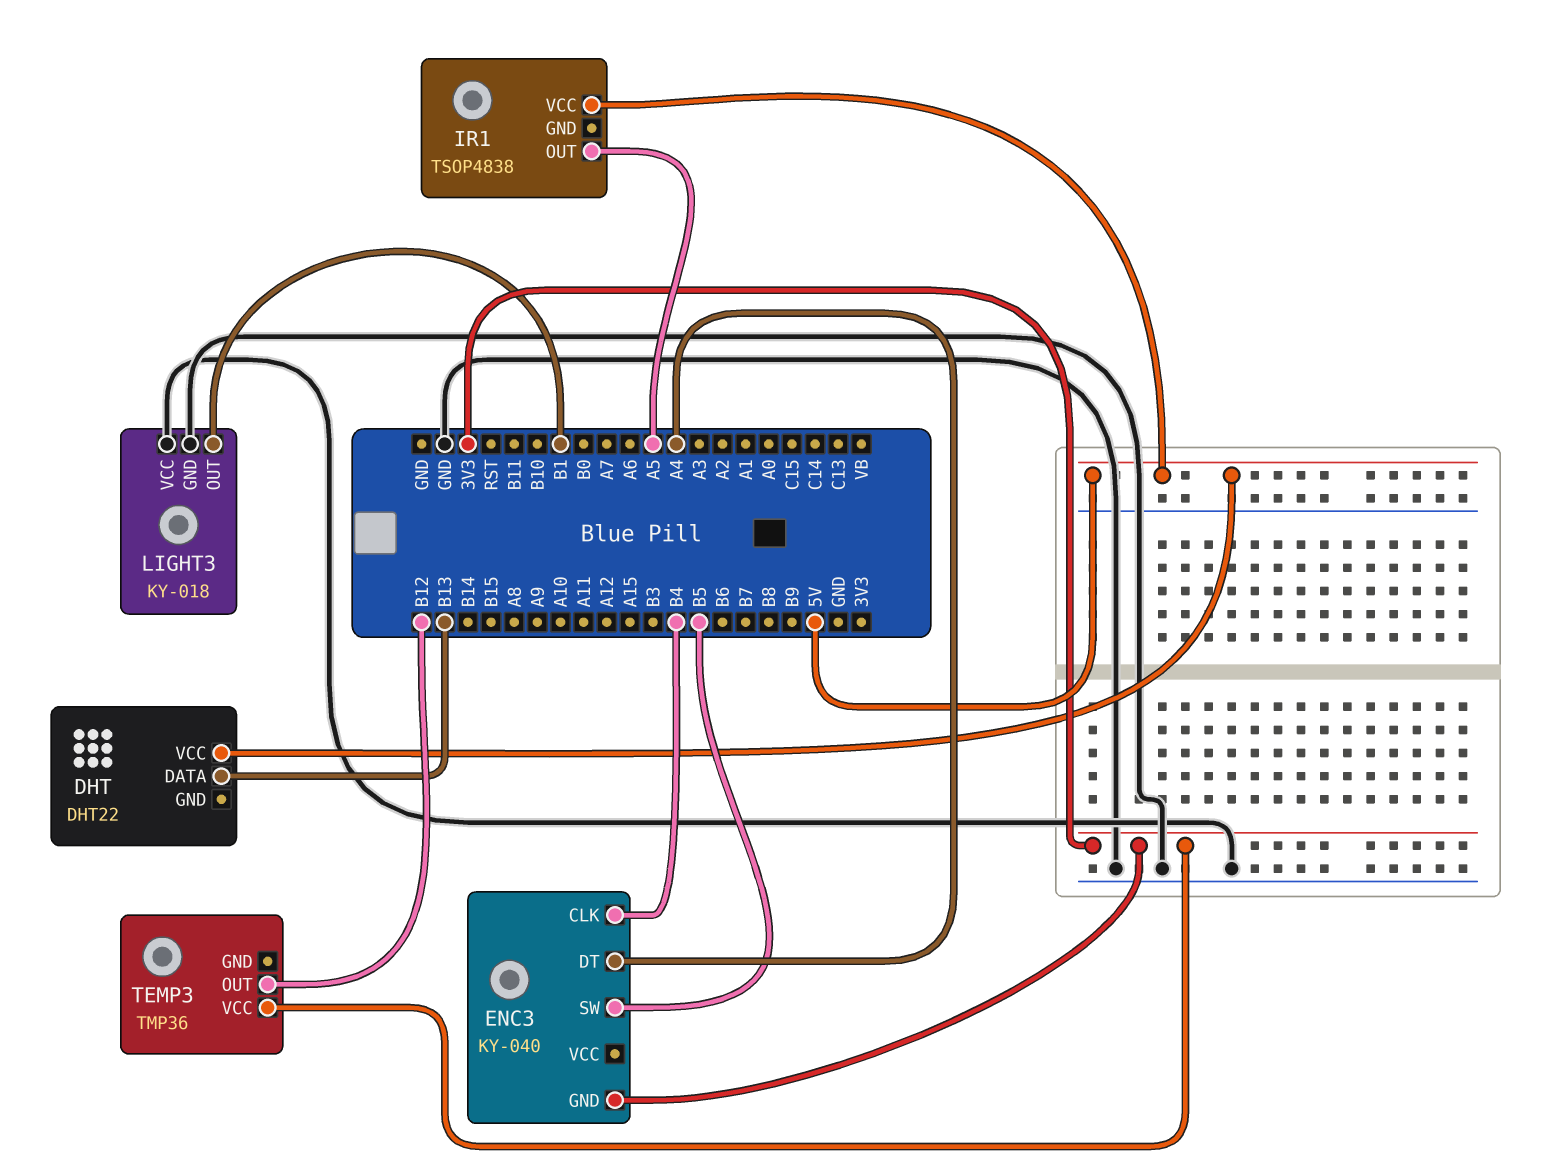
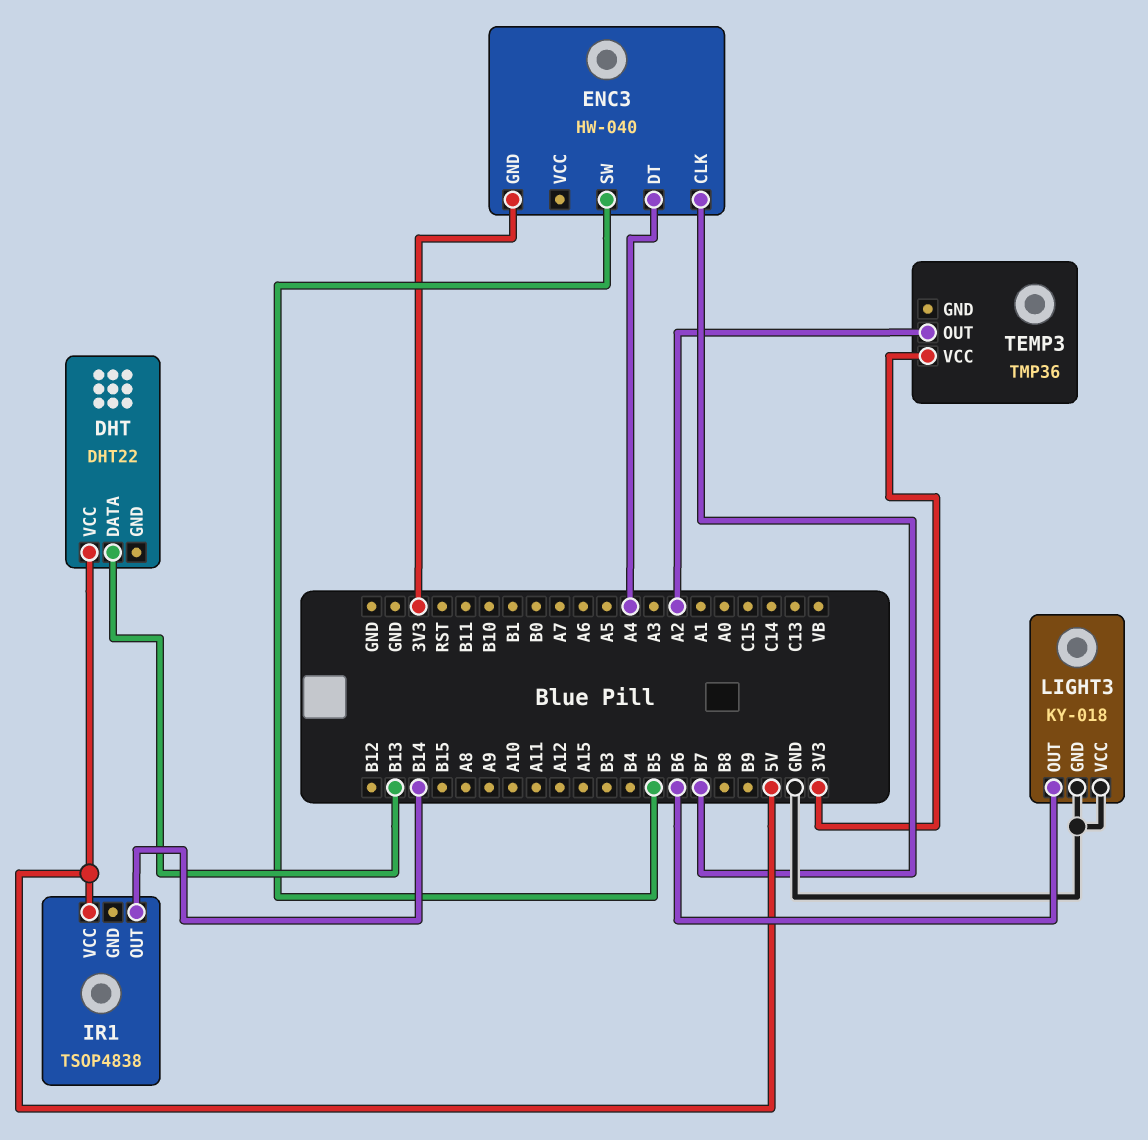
ENC3: KY-040 -> HW-040
ENC3 pin CLK: B4 -> B7
IR1 pin OUT: A5 -> B14
LIGHT3 pin OUT: B1 -> B6
TEMP3 pin OUT: B12 -> A2

